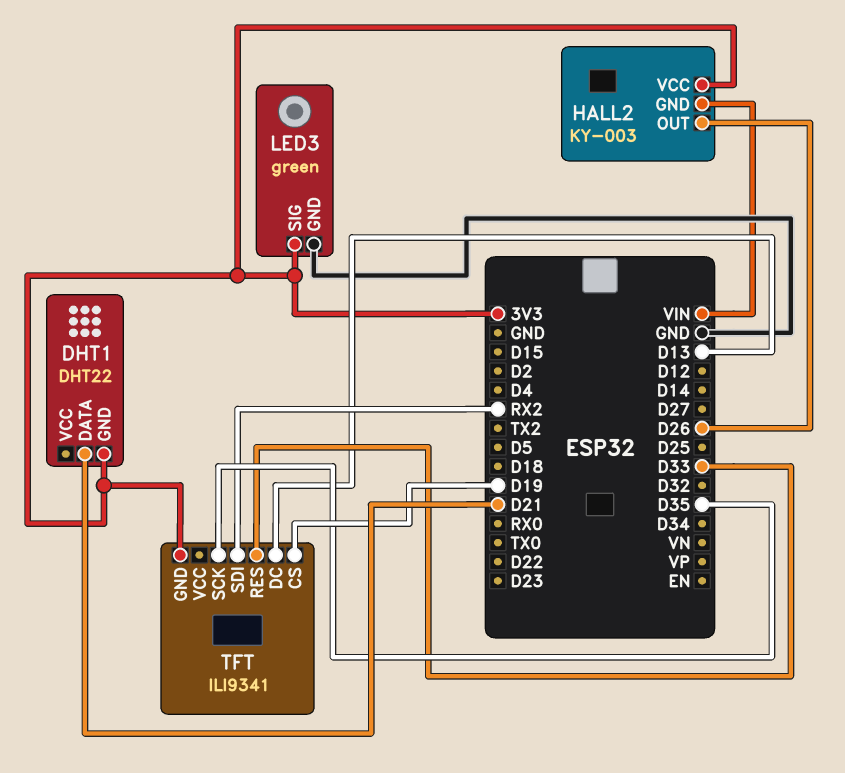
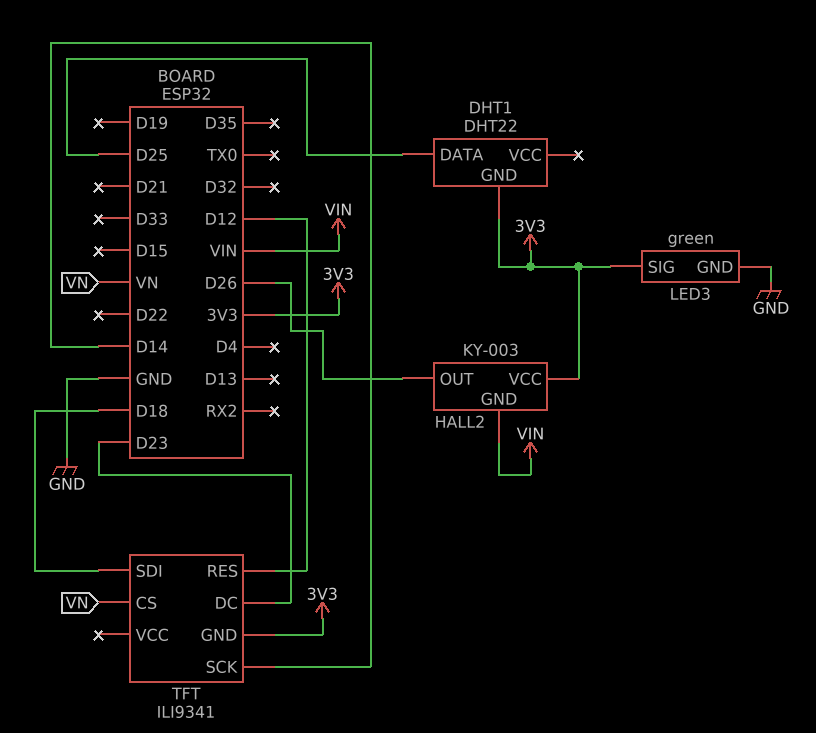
DHT1 pin DATA: D21 -> D25
TFT pin CS: D19 -> VN
TFT pin DC: D13 -> D23
TFT pin RES: D33 -> D12
TFT pin SCK: D35 -> D14
TFT pin SDI: RX2 -> D18

